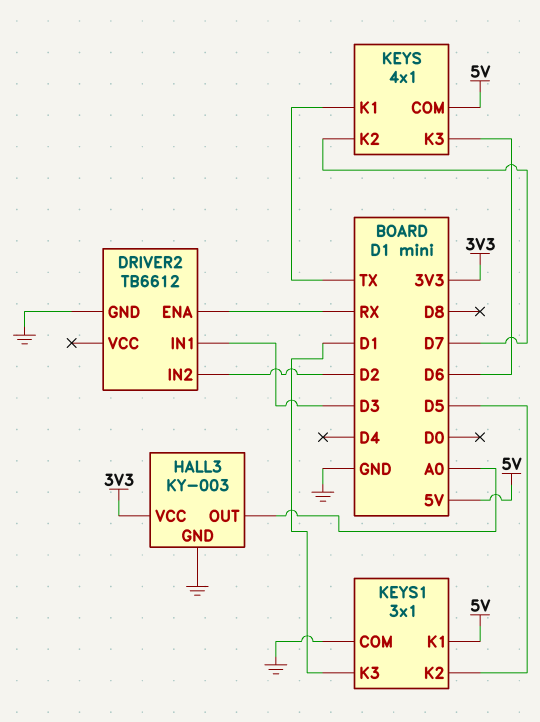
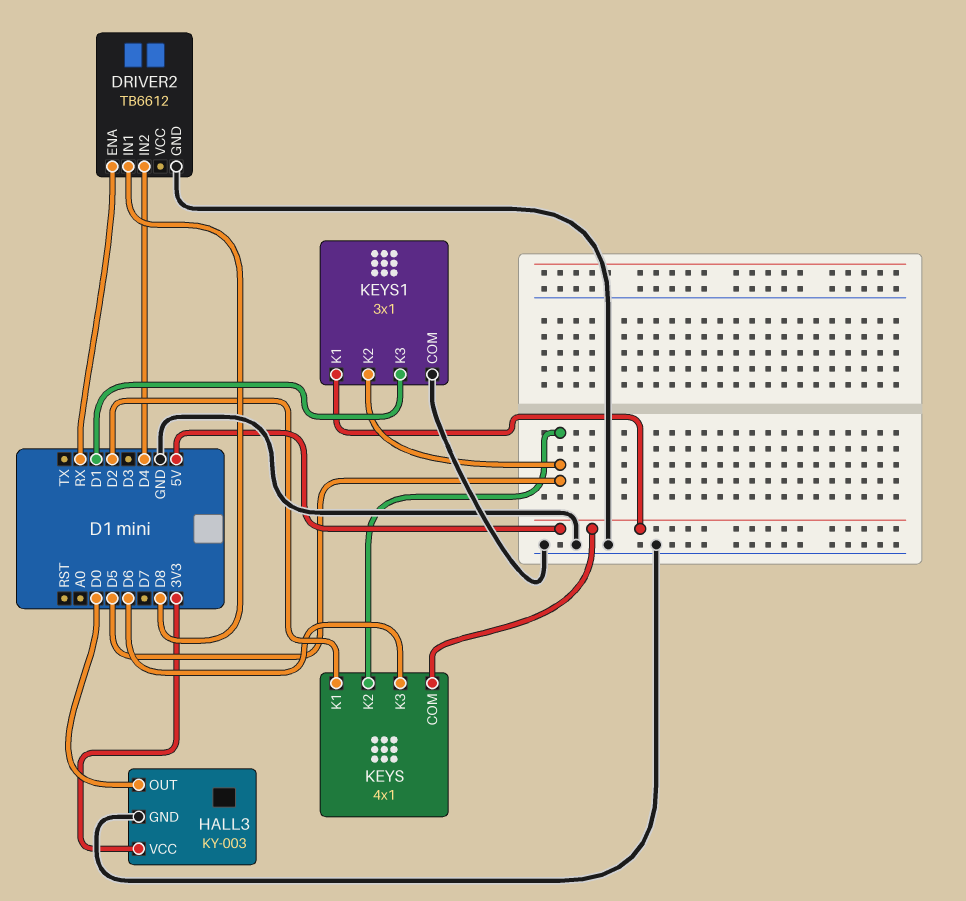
DRIVER2 pin IN1: D3 -> D8
DRIVER2 pin IN2: D2 -> D4
HALL3 pin OUT: A0 -> D0
KEYS pin K1: TX -> D2
KEYS pin K2: D7 -> D5

